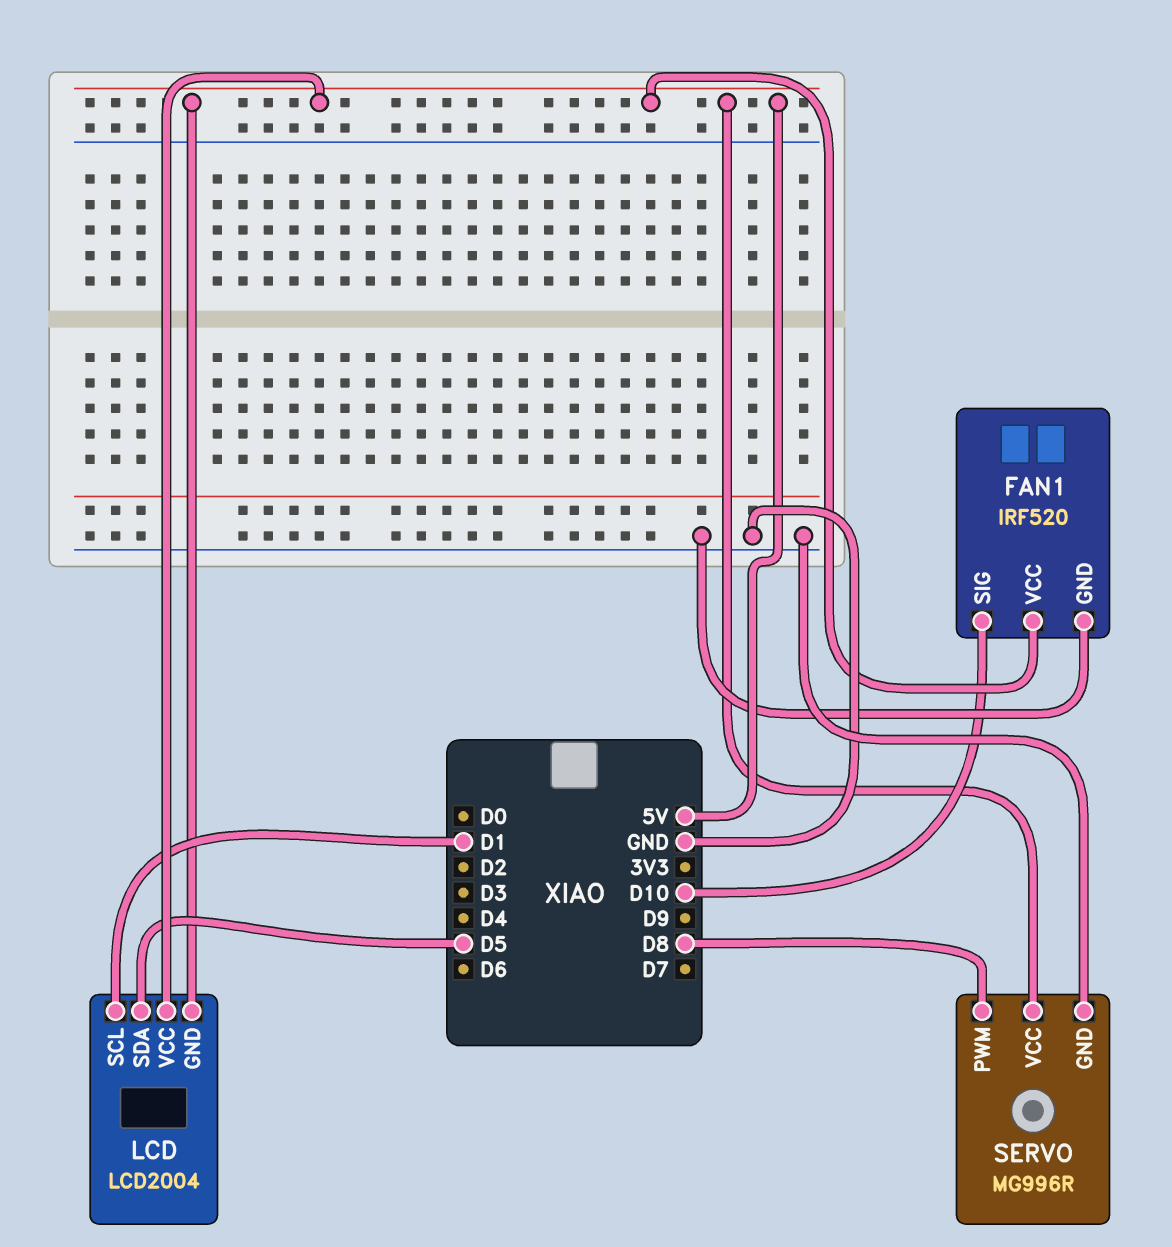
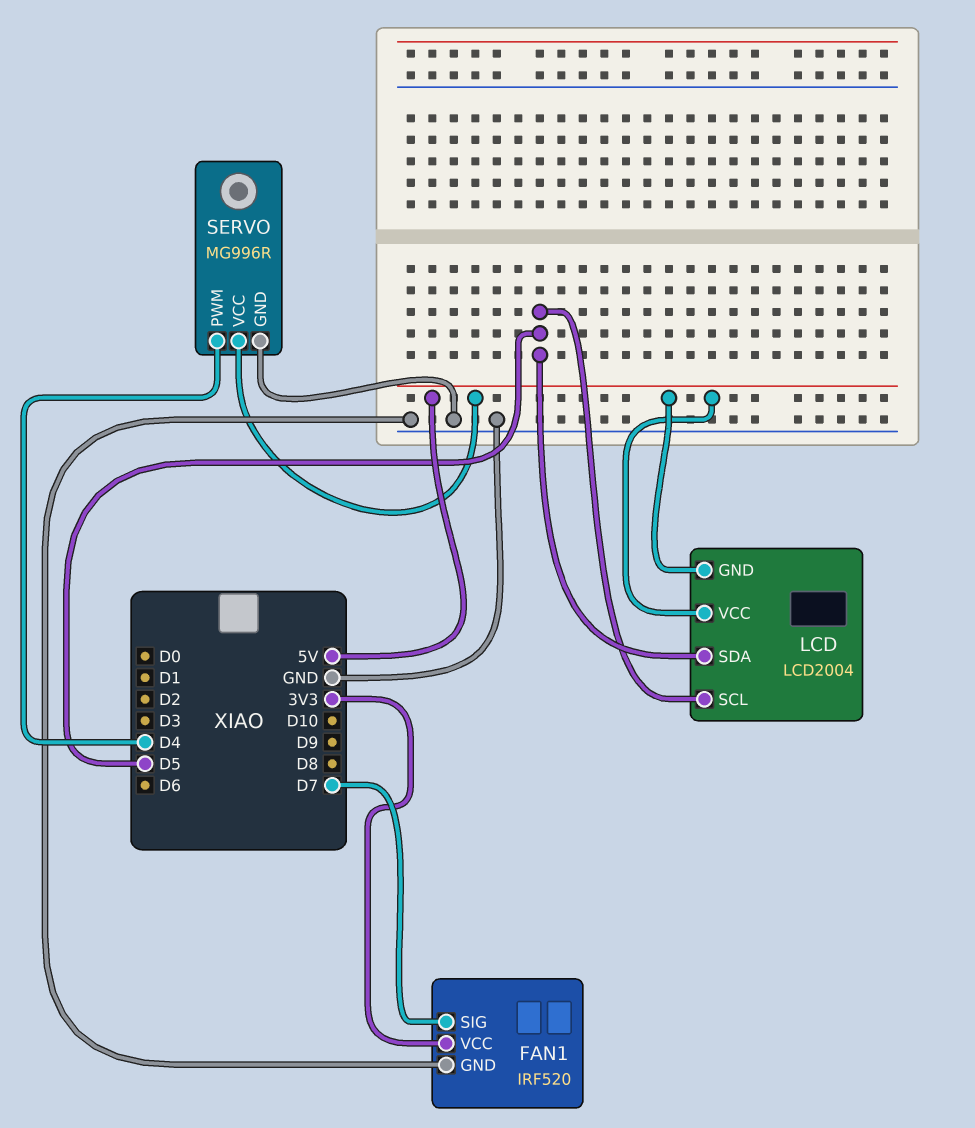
FAN1 pin SIG: D10 -> D7
FAN1 pin VCC: 5V -> 3V3
LCD pin SCL: D1 -> D5
SERVO pin PWM: D8 -> D4

